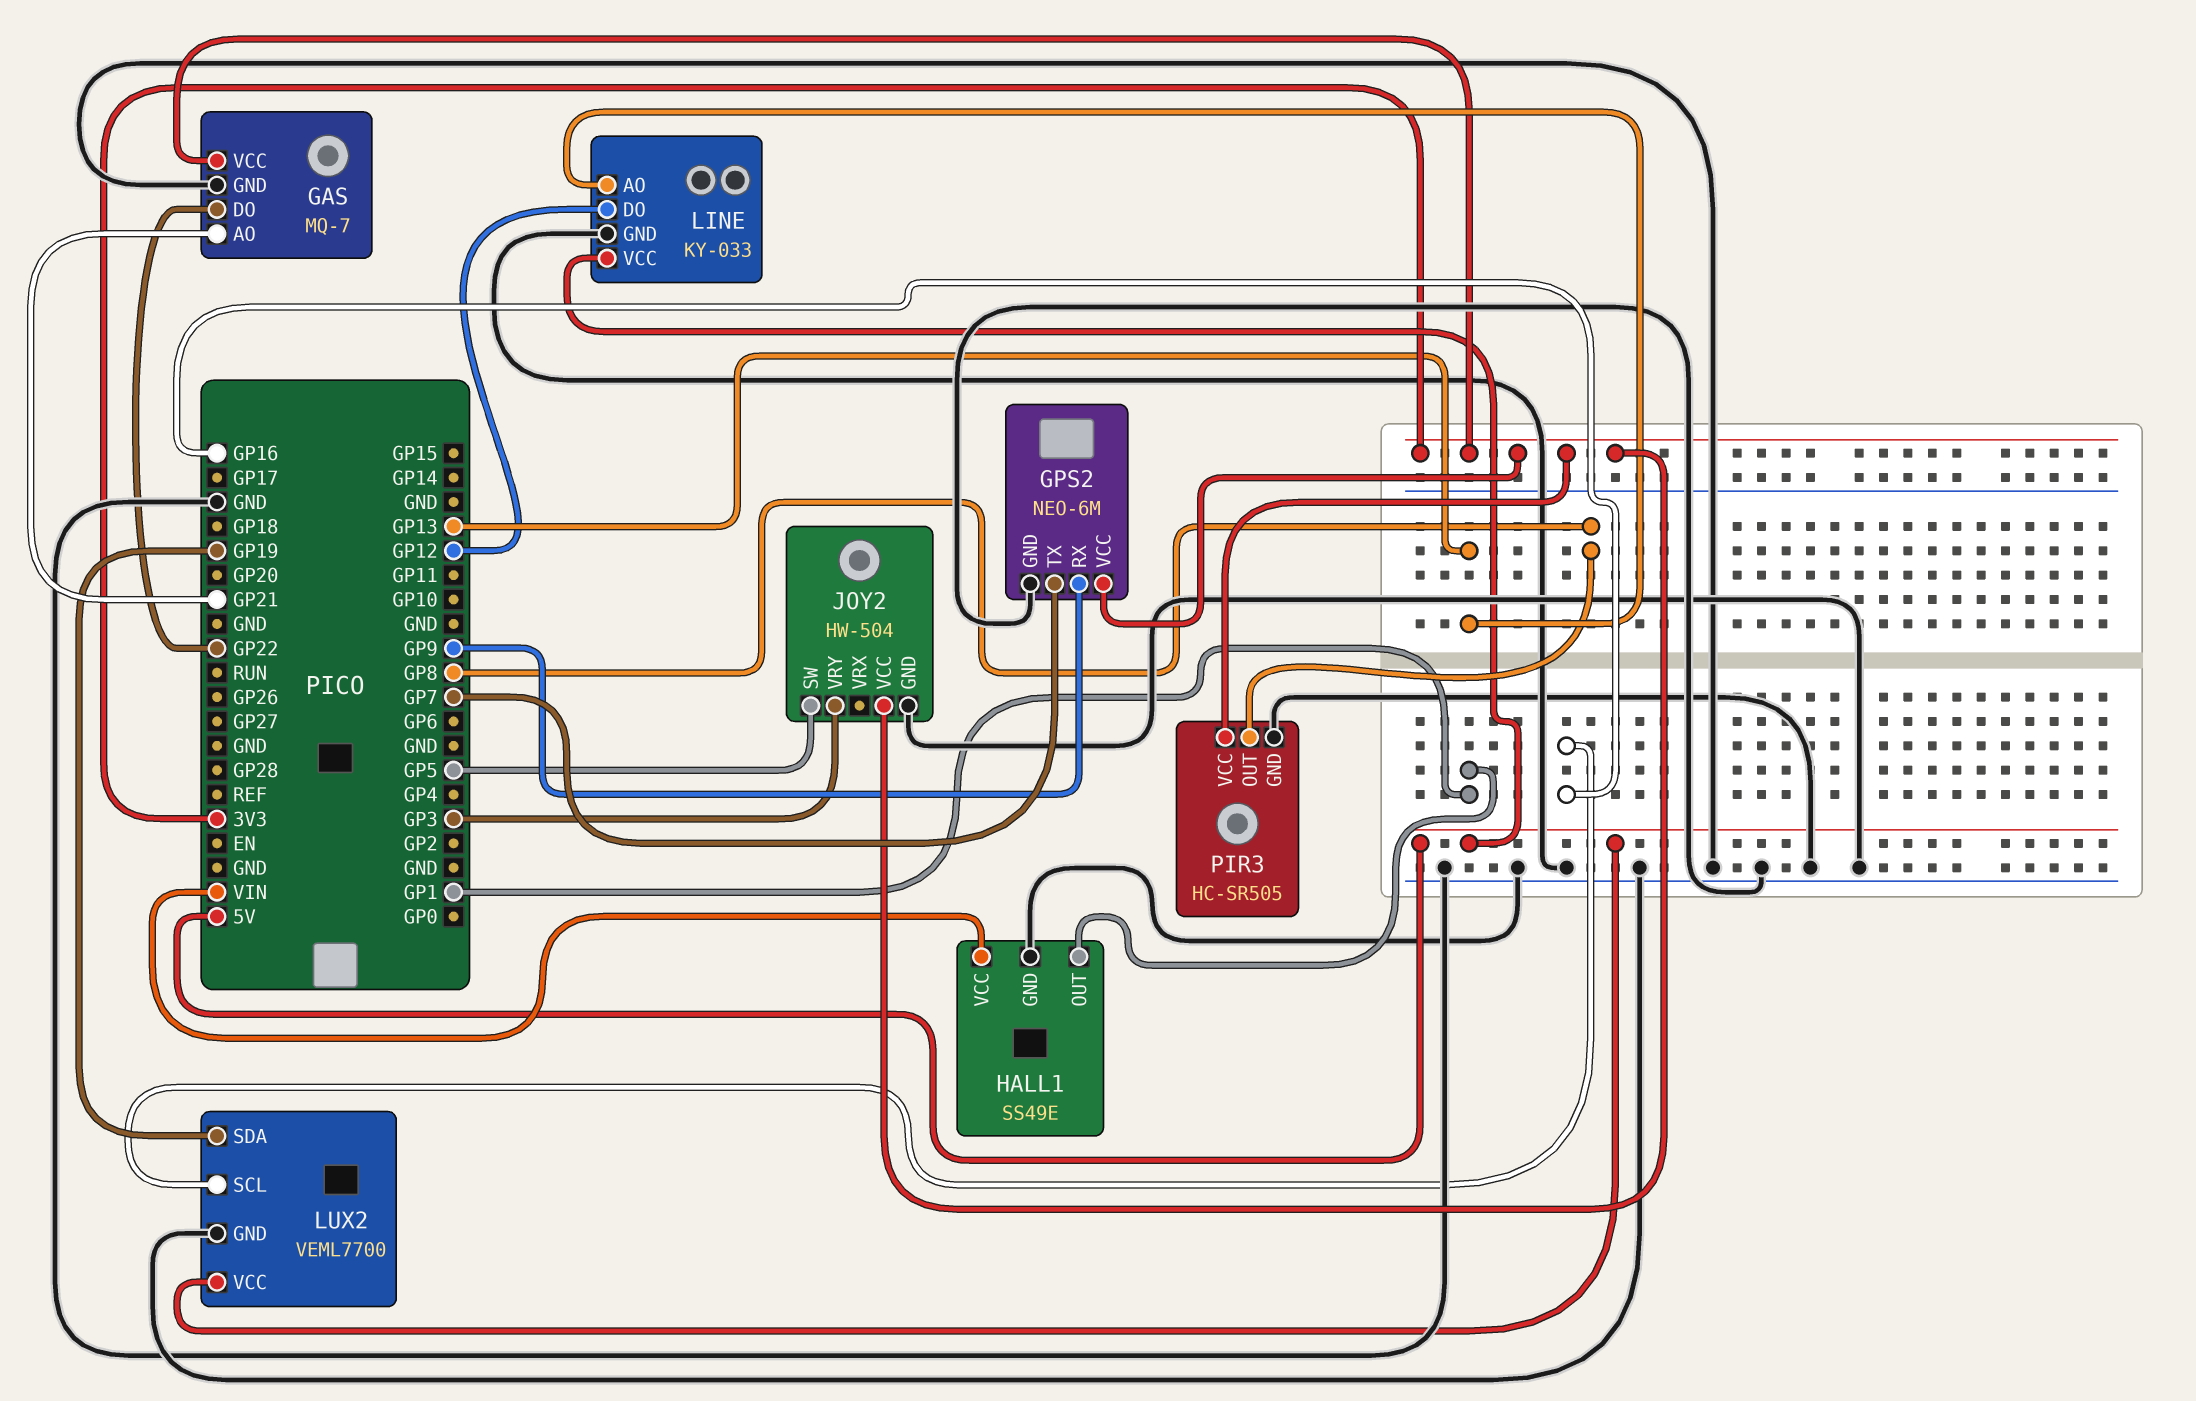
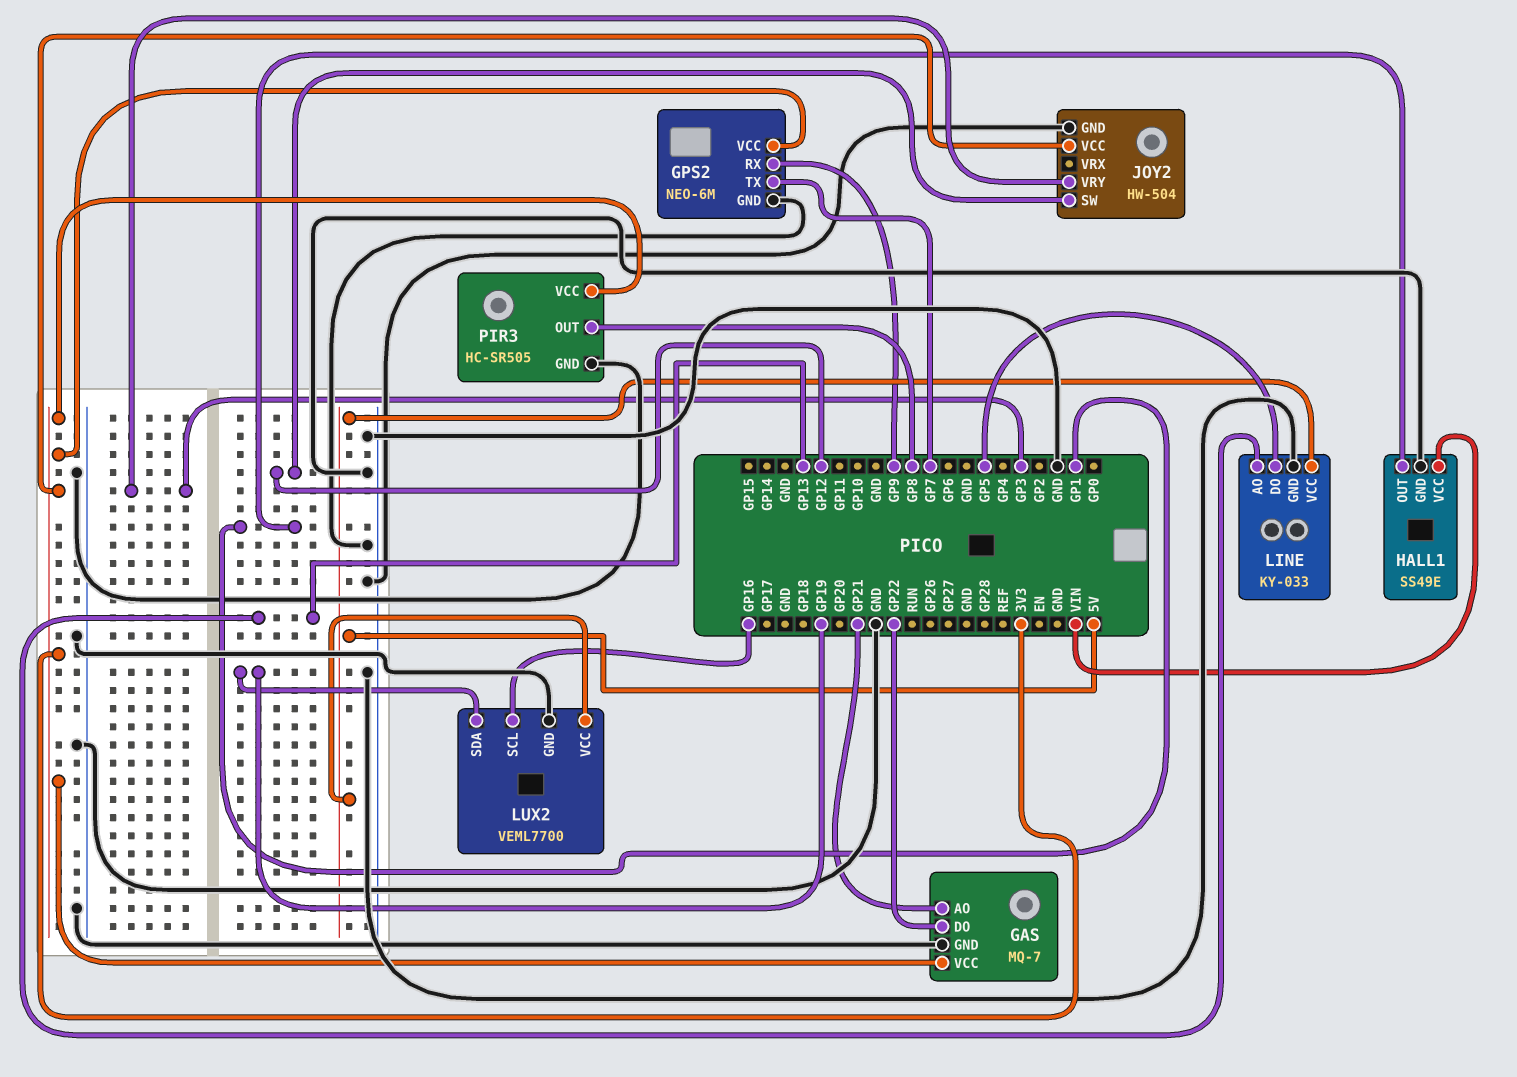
JOY2 pin SW: GP5 -> GP12
LINE pin DO: GP12 -> GP5

